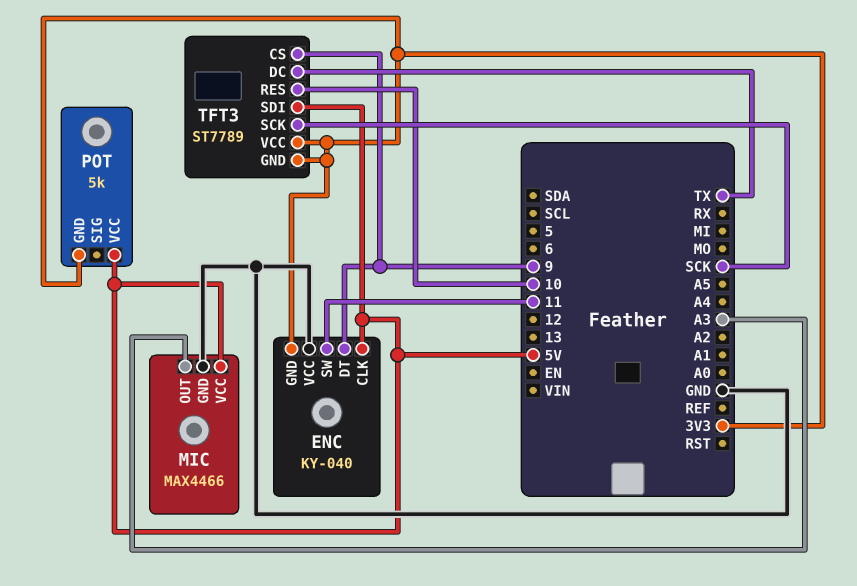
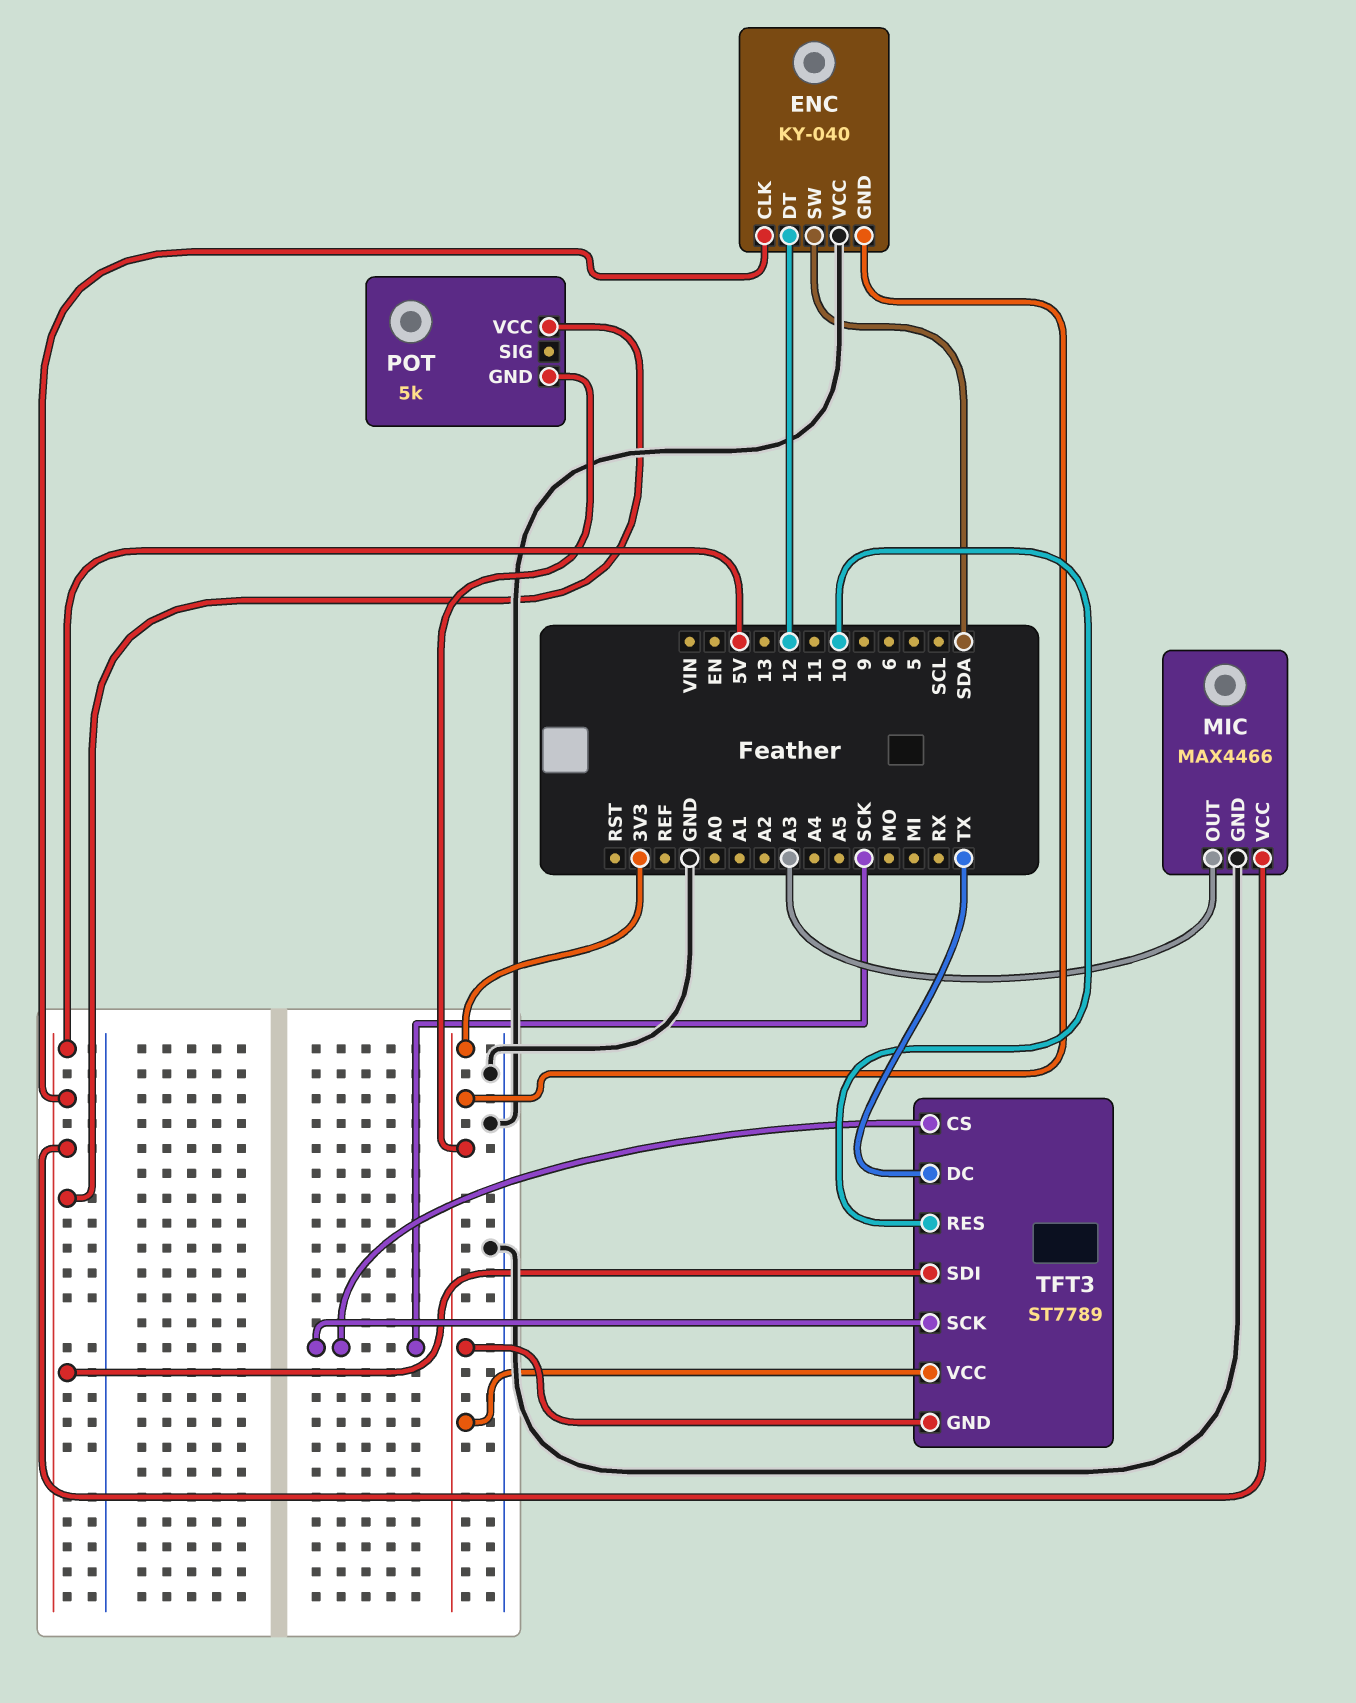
ENC pin DT: 9 -> 12
ENC pin SW: 11 -> SDA
TFT3 pin CS: 9 -> SCK

